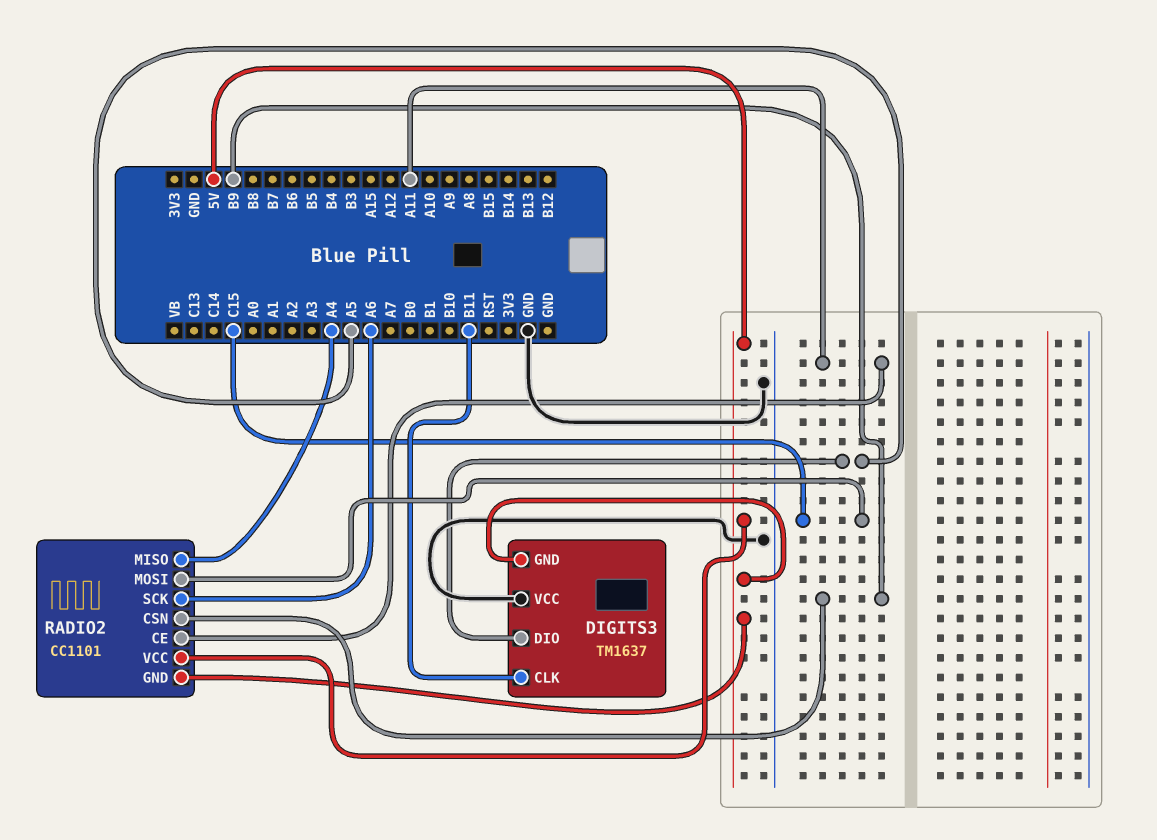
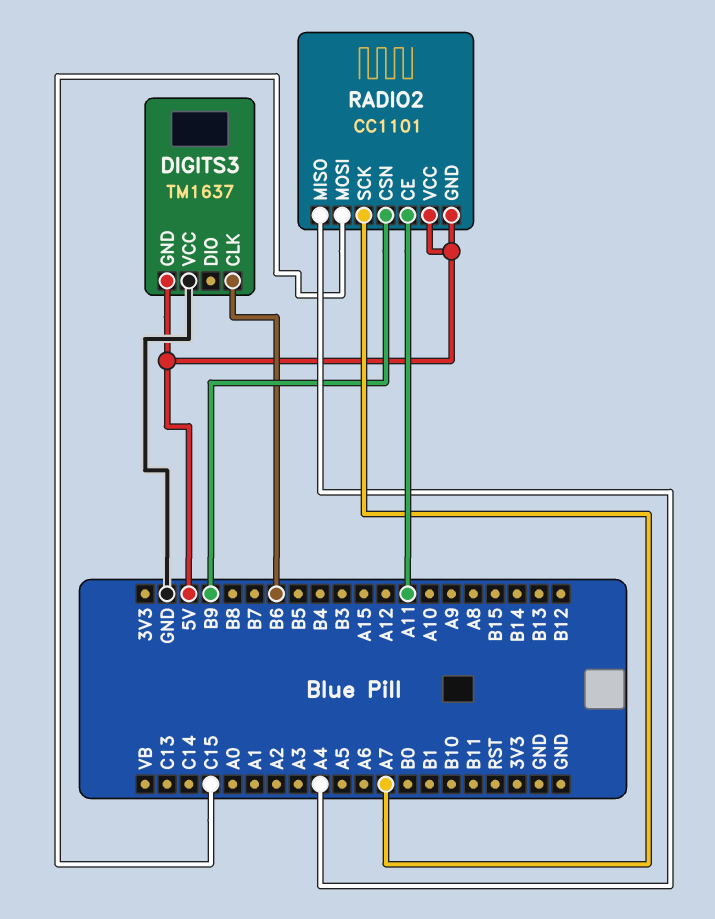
DIGITS3 pin CLK: B11 -> B6
DIGITS3 pin DIO: A5 -> none
RADIO2 pin SCK: A6 -> A7

